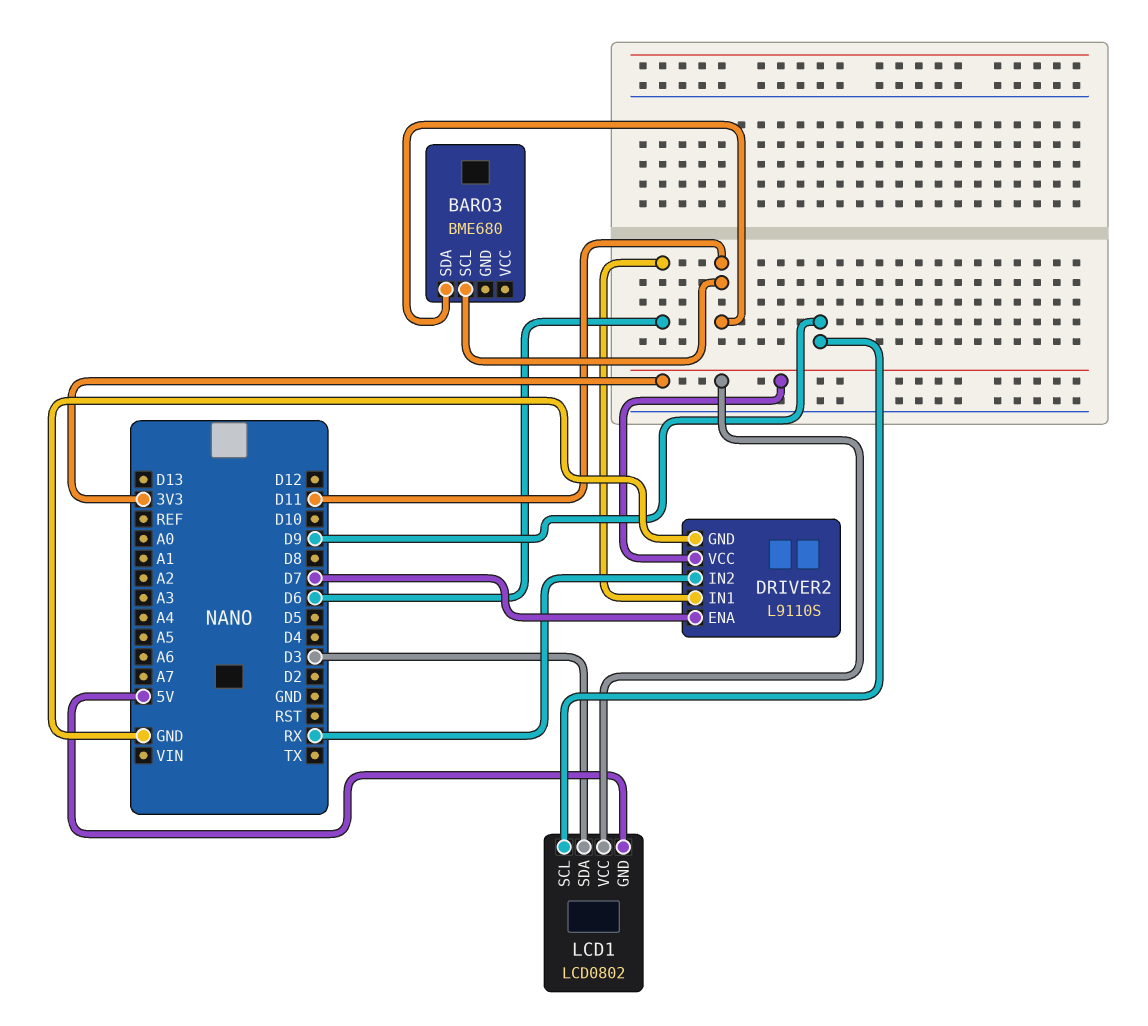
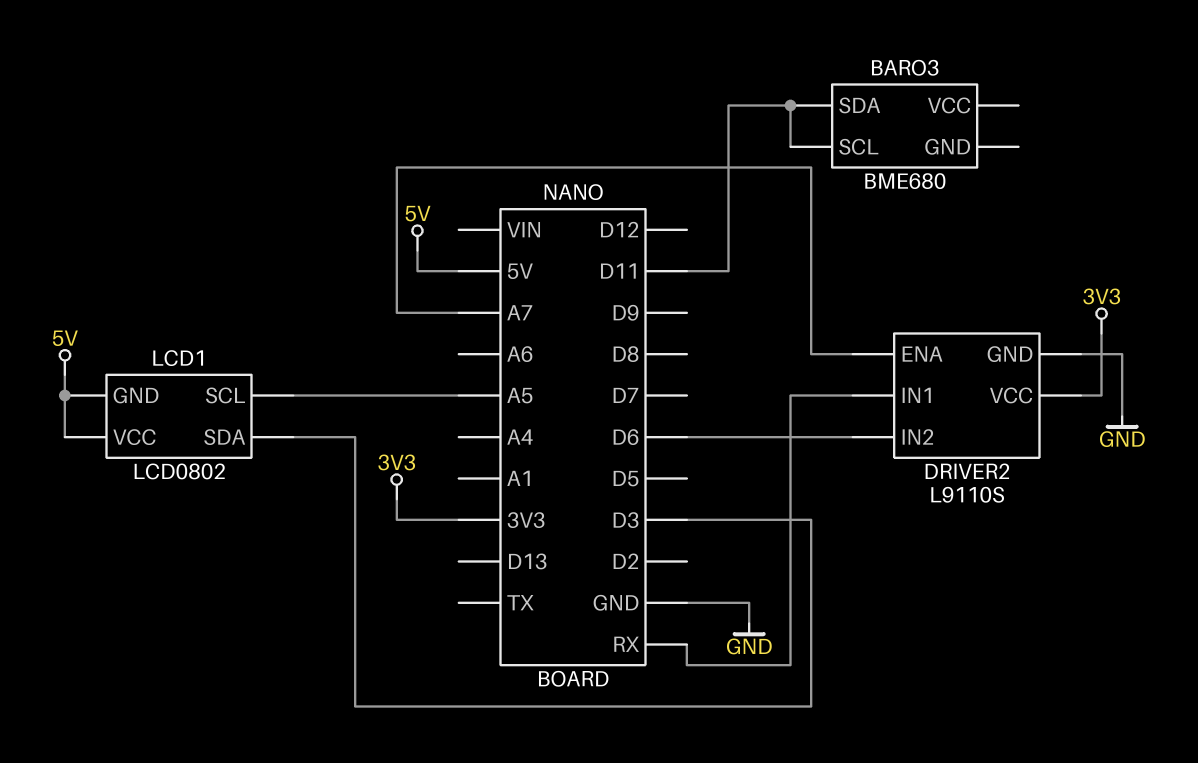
DRIVER2 pin ENA: D7 -> A7
DRIVER2 pin IN1: D6 -> RX
DRIVER2 pin IN2: RX -> D6
LCD1 pin SCL: D9 -> A5
LCD1 pin VCC: 3V3 -> 5V

